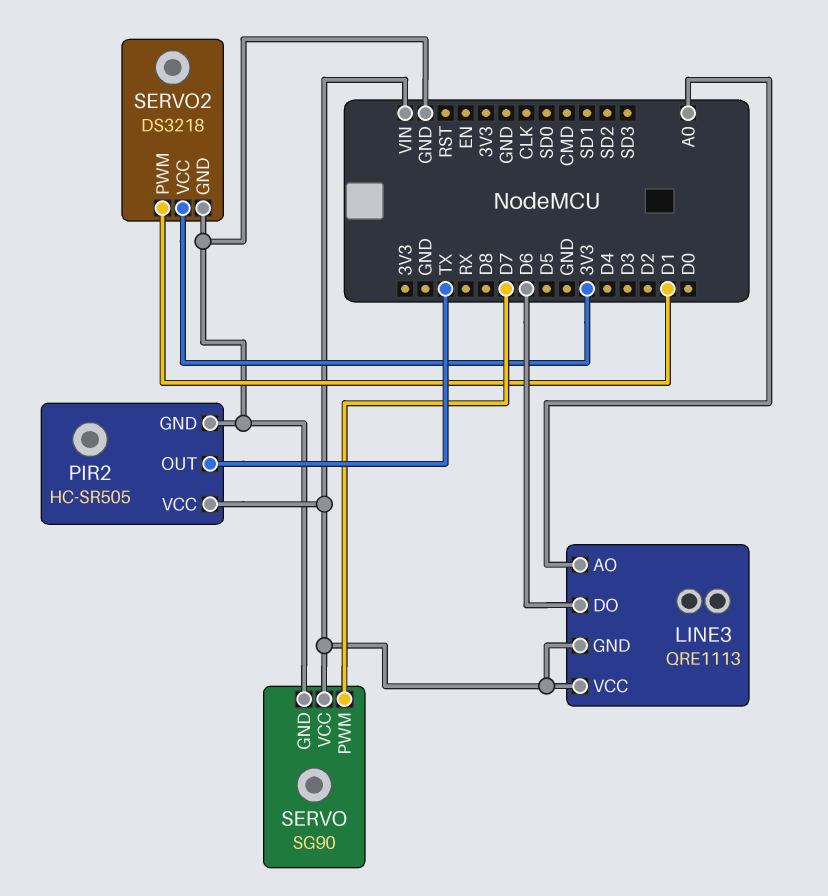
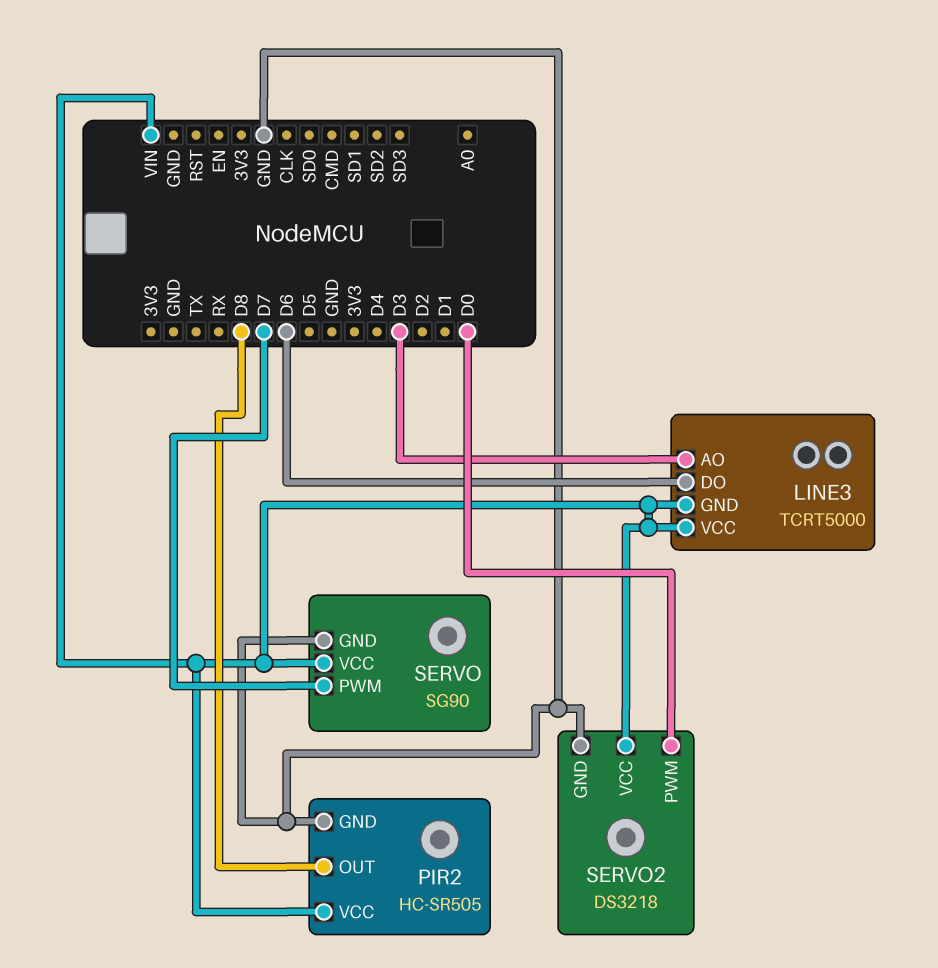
LINE3: QRE1113 -> TCRT5000
LINE3 pin AO: A0 -> D3
PIR2 pin OUT: TX -> D8
SERVO2 pin PWM: D1 -> D0
SERVO2 pin VCC: 3V3 -> VIN

